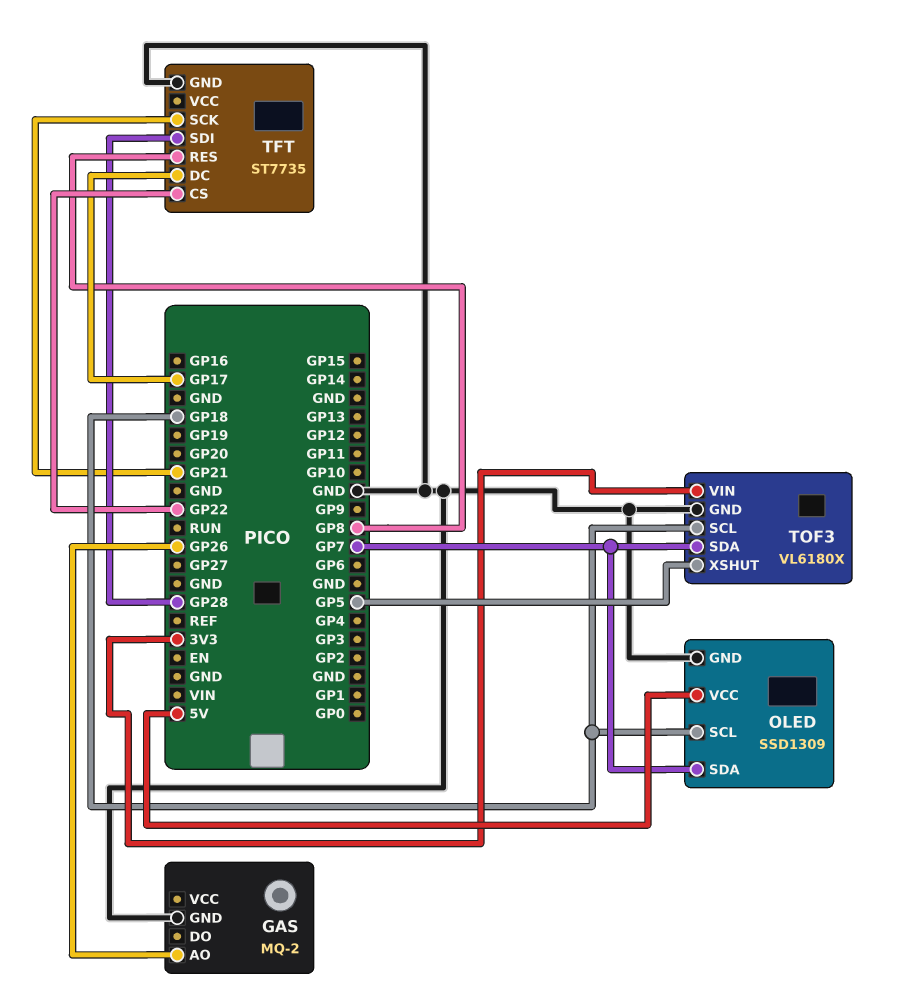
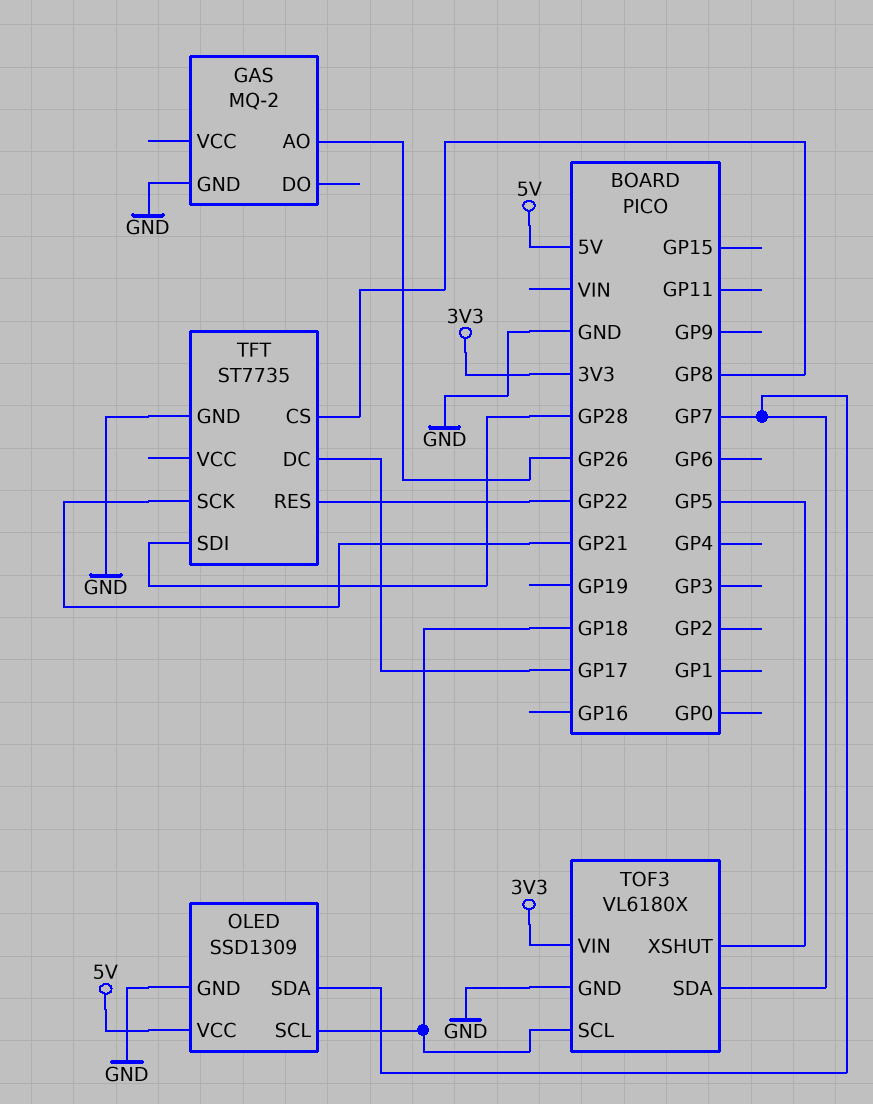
TFT pin CS: GP22 -> GP8
TFT pin RES: GP8 -> GP22

